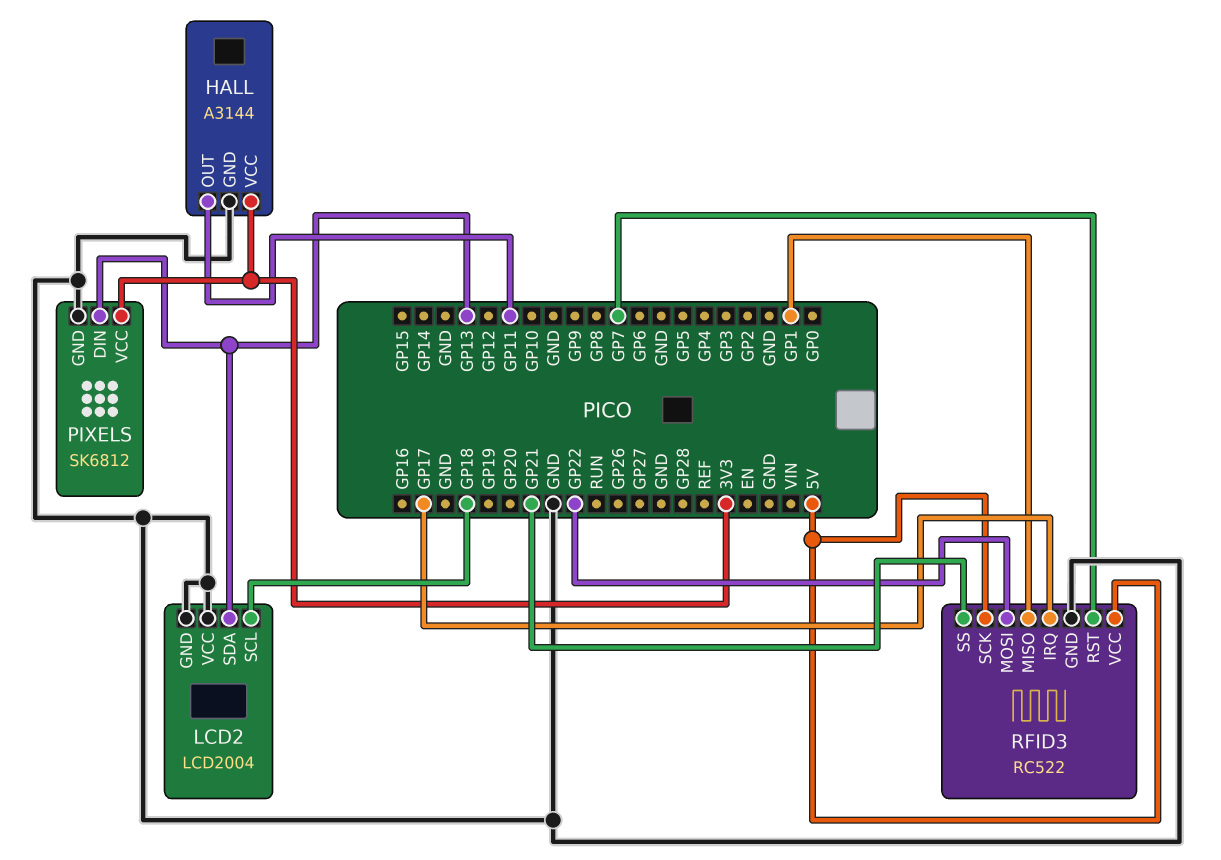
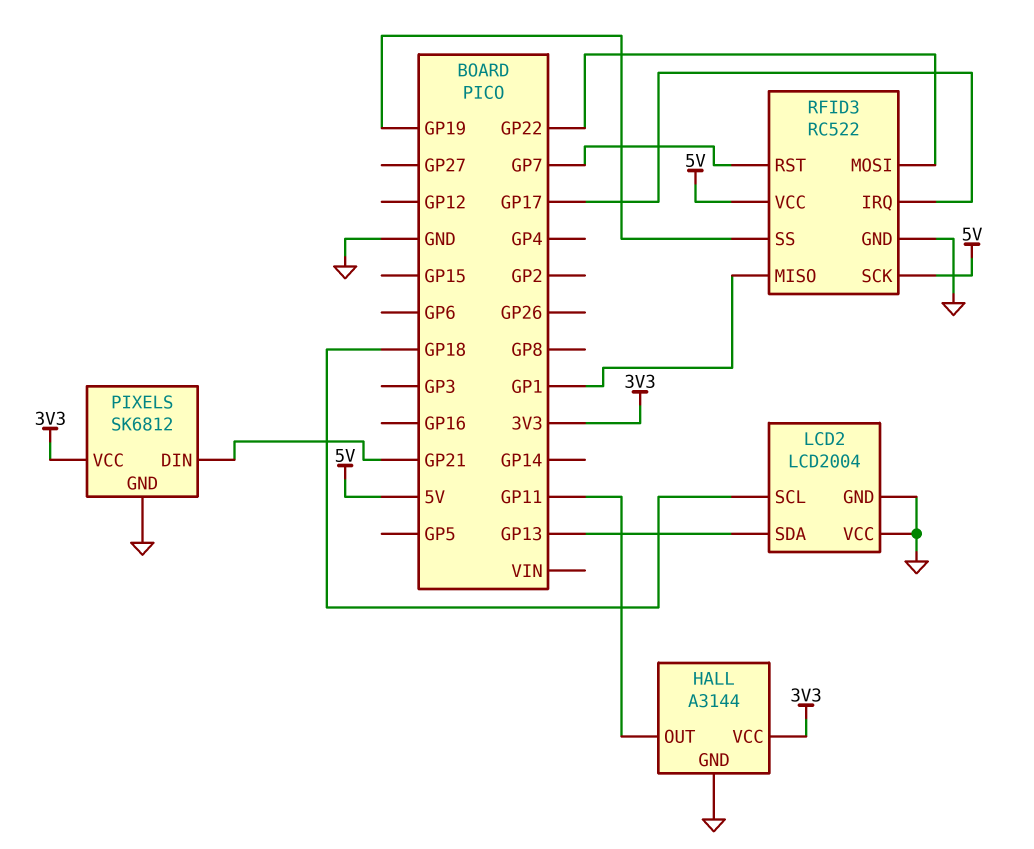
PIXELS pin DIN: GP13 -> GP21
RFID3 pin SS: GP21 -> GP19

